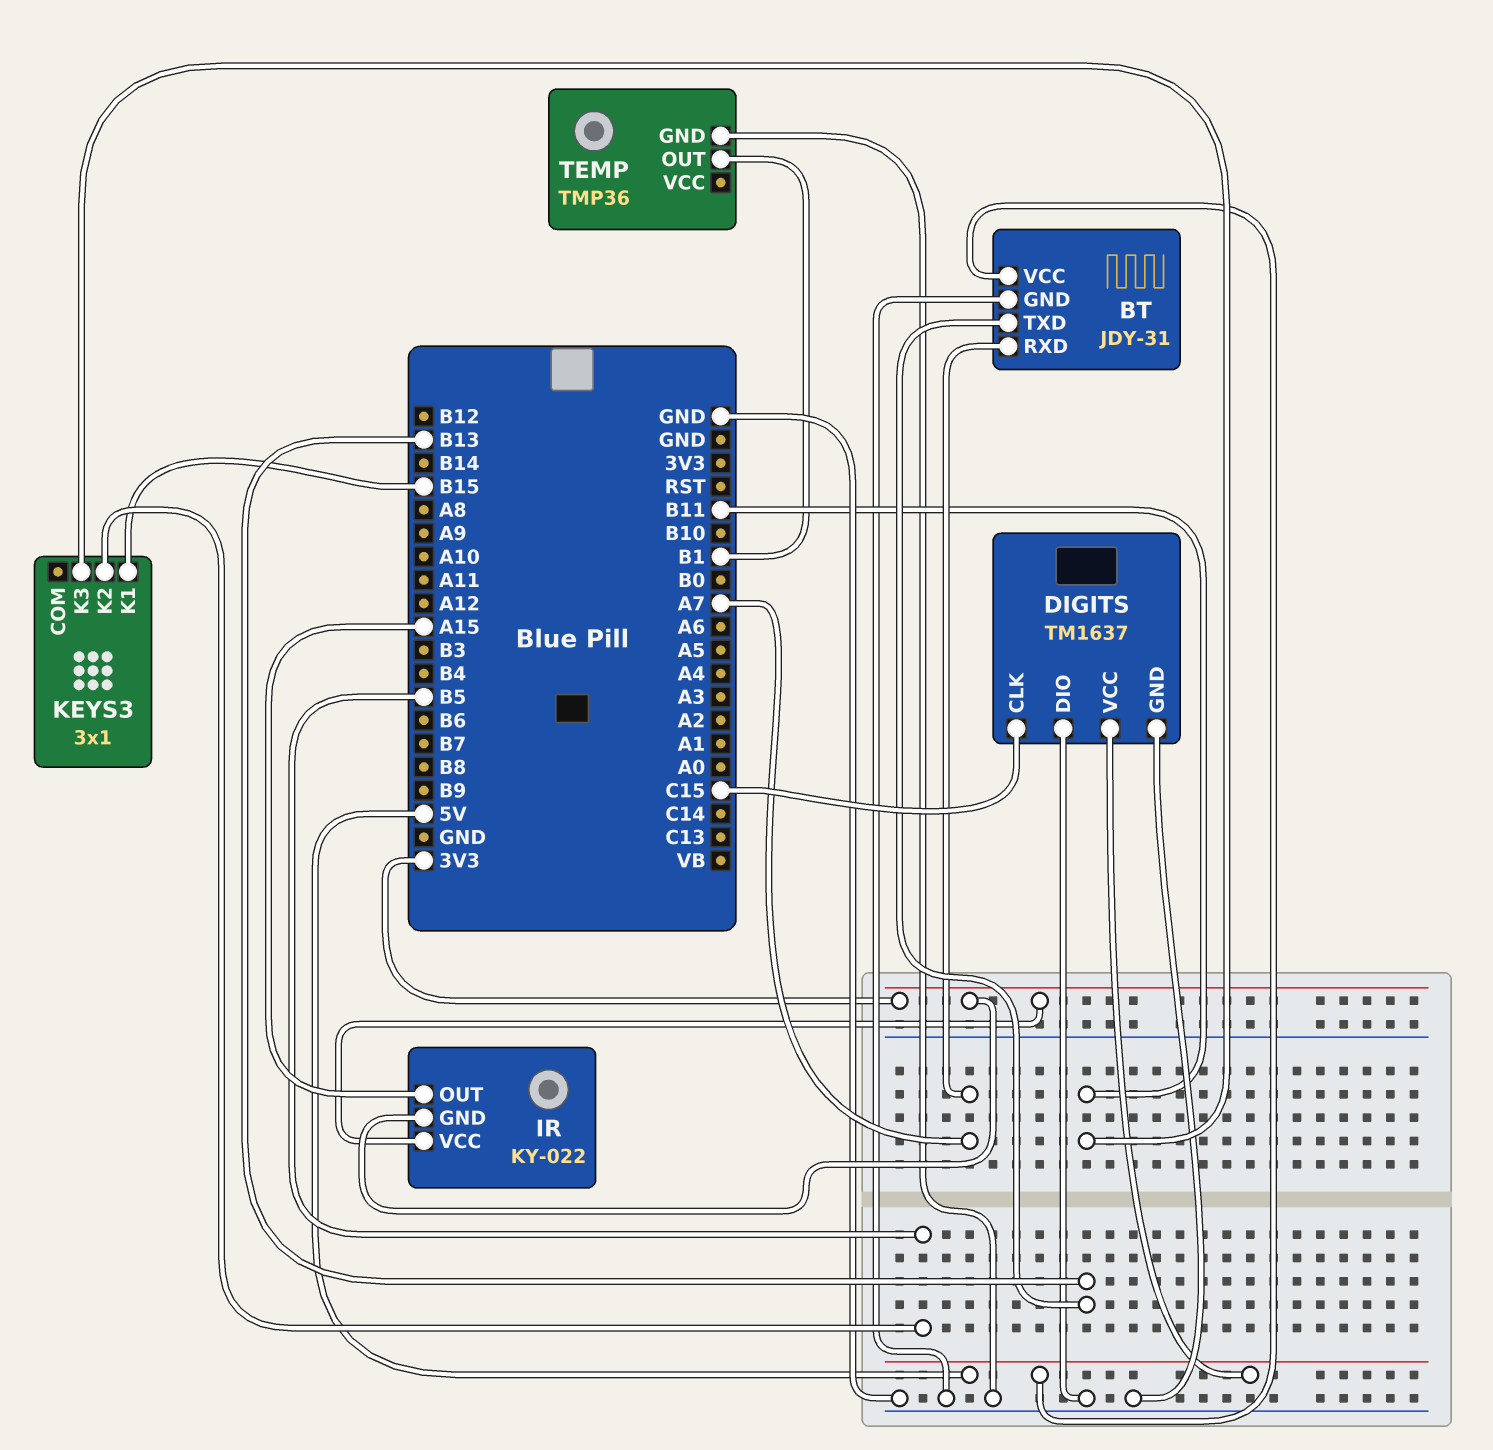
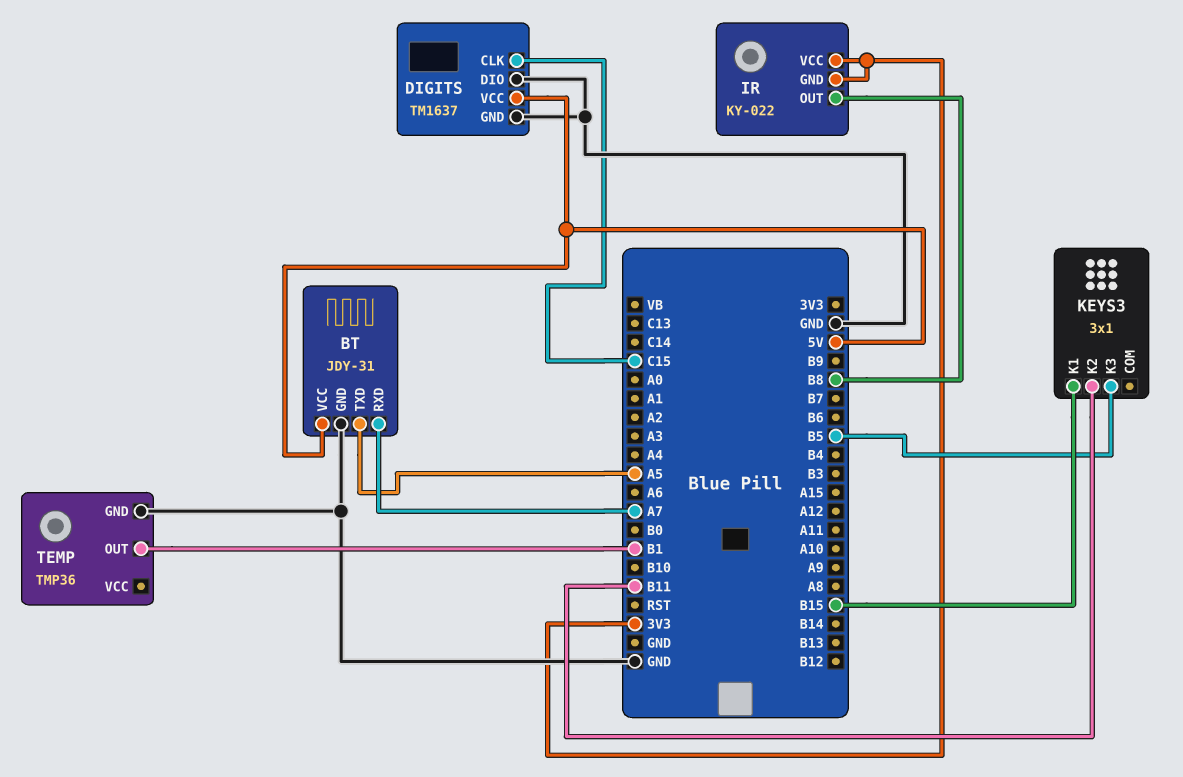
BT pin TXD: B13 -> A5
IR pin OUT: A15 -> B8
KEYS3 pin K2: B5 -> B11
KEYS3 pin K3: B11 -> B5

